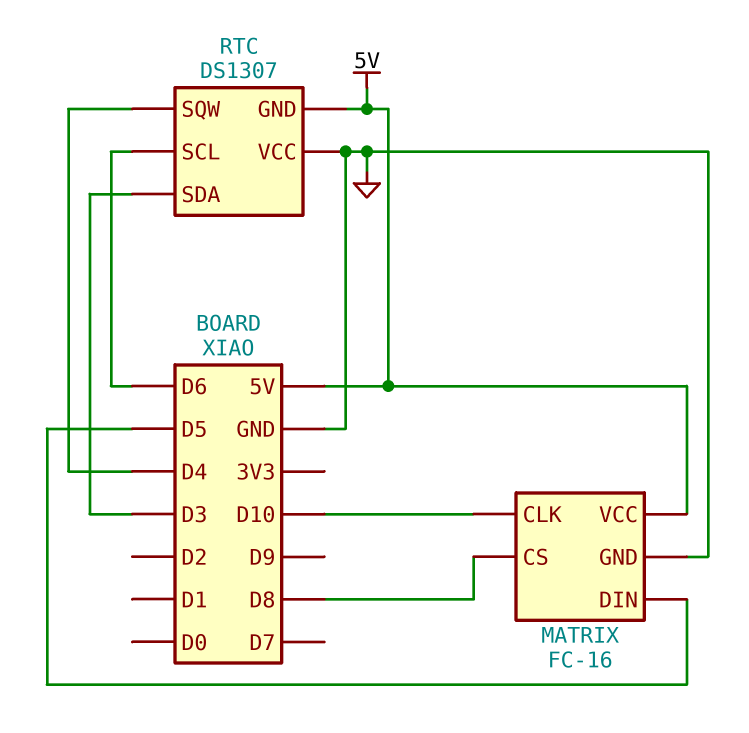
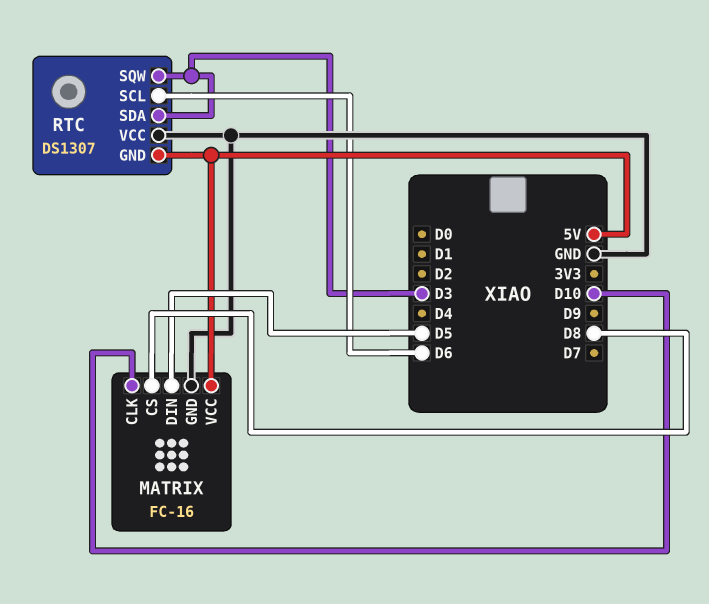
RTC pin SQW: D4 -> D3

